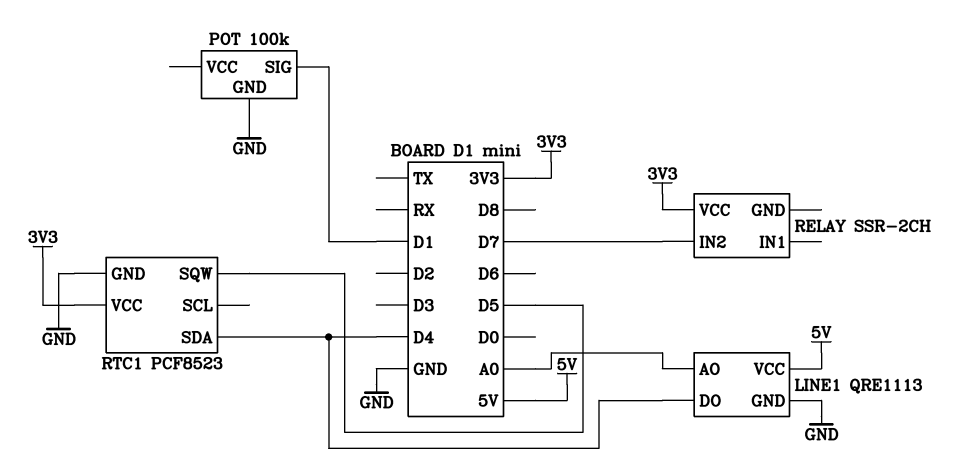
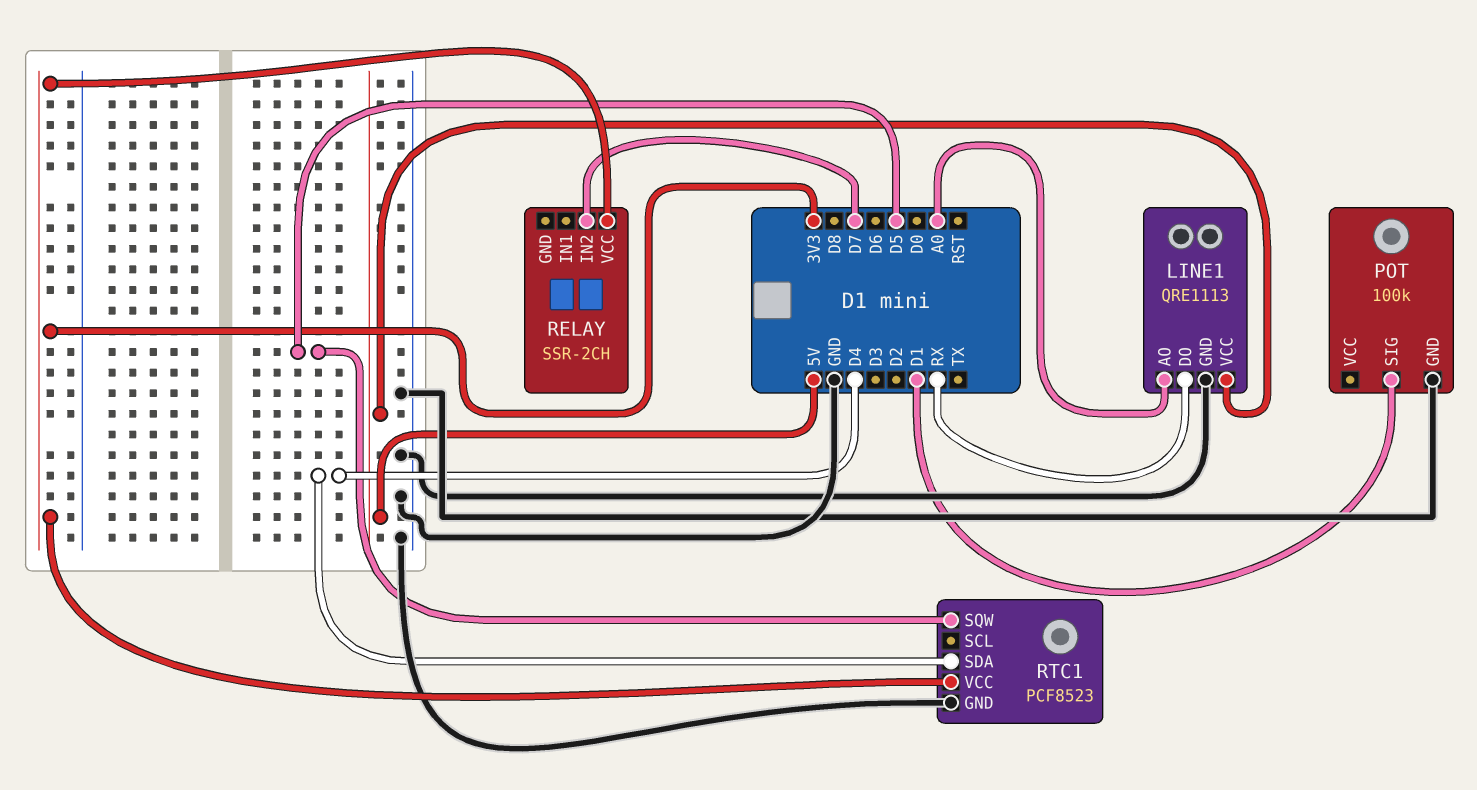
LINE1 pin DO: D4 -> RX

